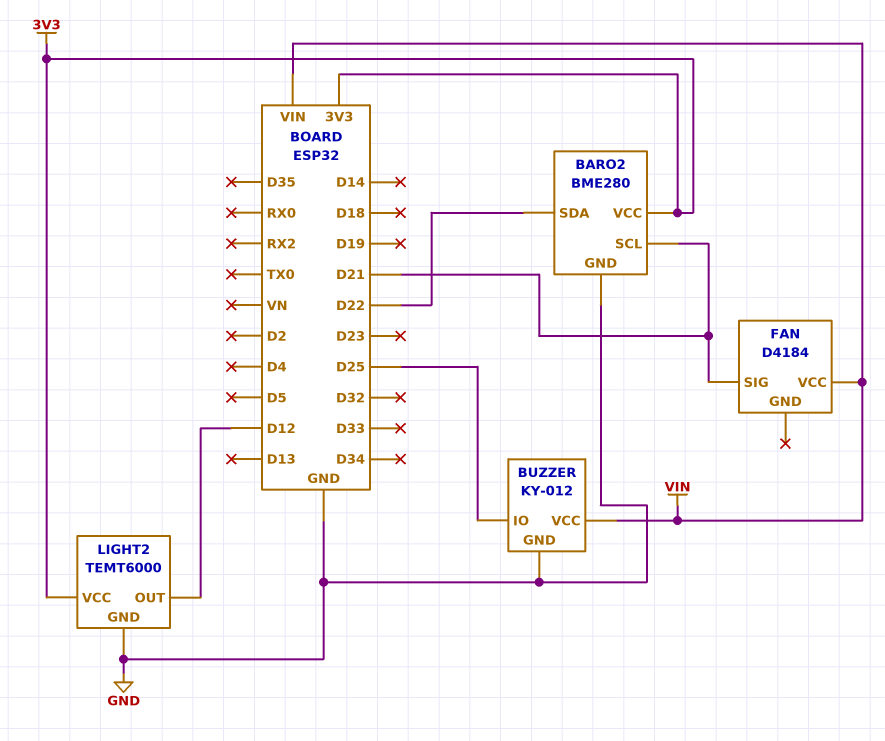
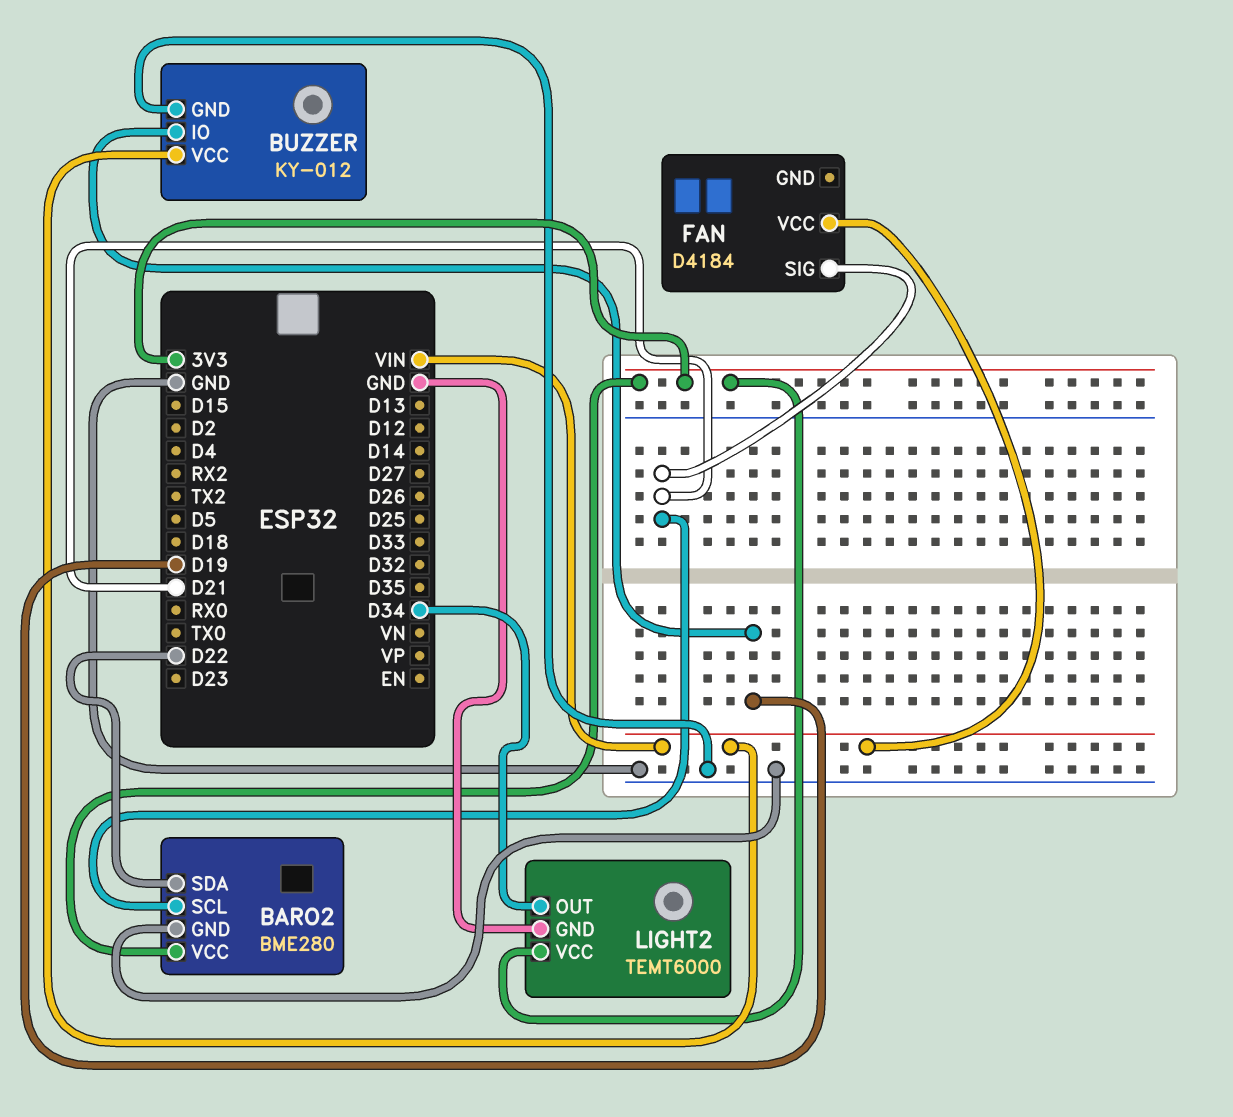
BUZZER pin IO: D25 -> D19
LIGHT2 pin OUT: D12 -> D34

